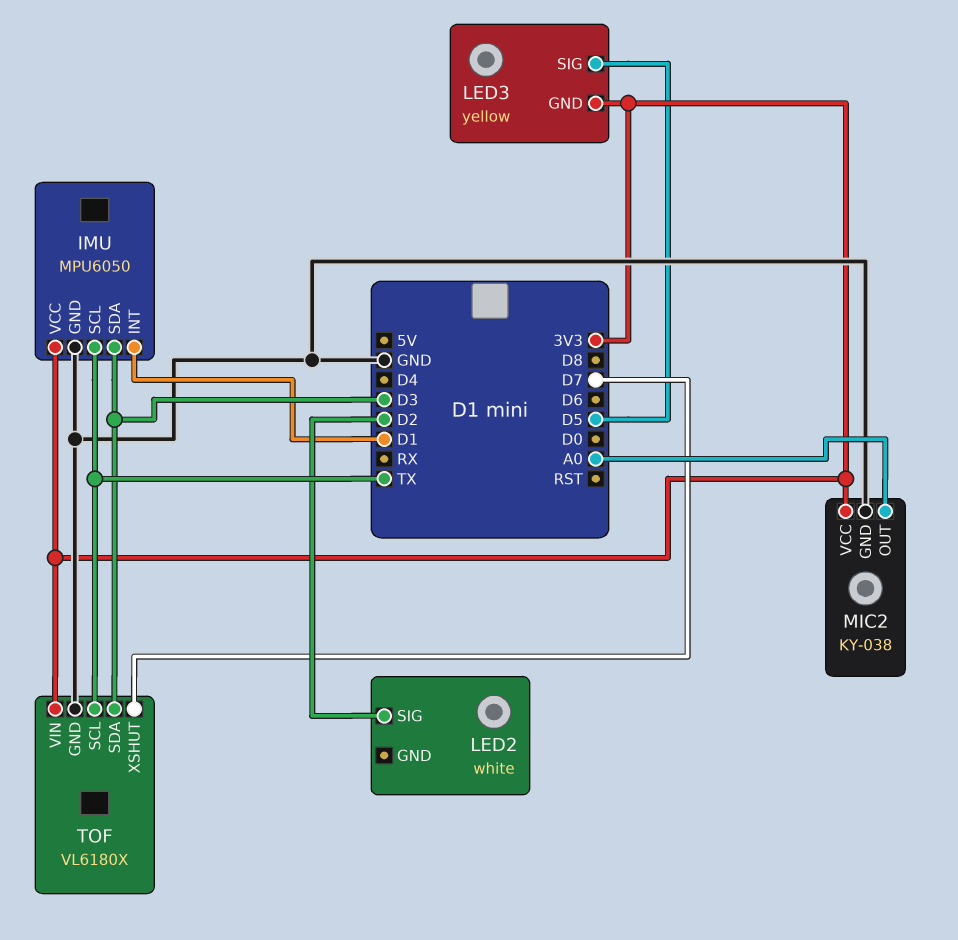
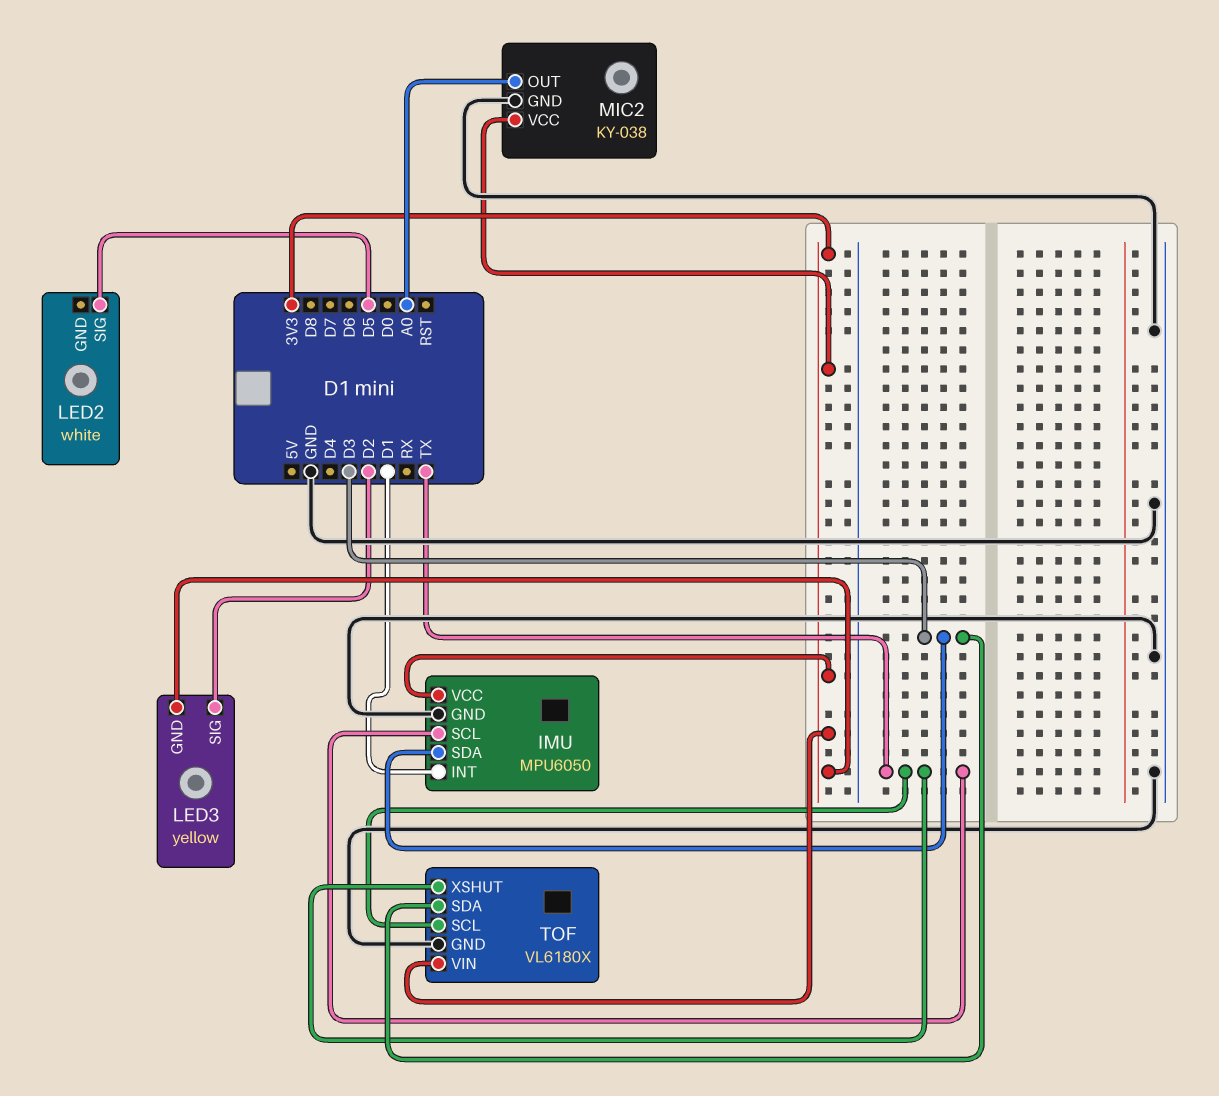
LED2 pin SIG: D2 -> D5
LED3 pin SIG: D5 -> D2
TOF pin XSHUT: D7 -> TX

